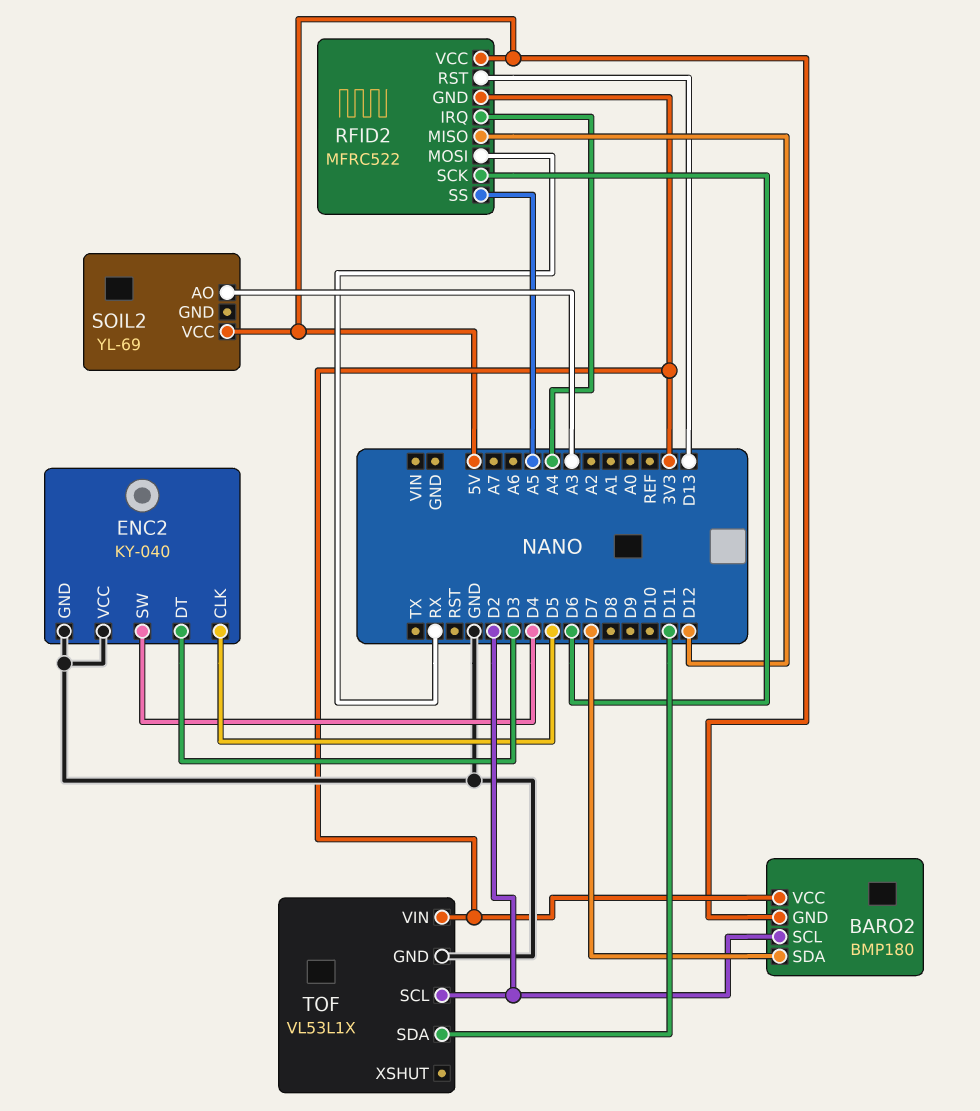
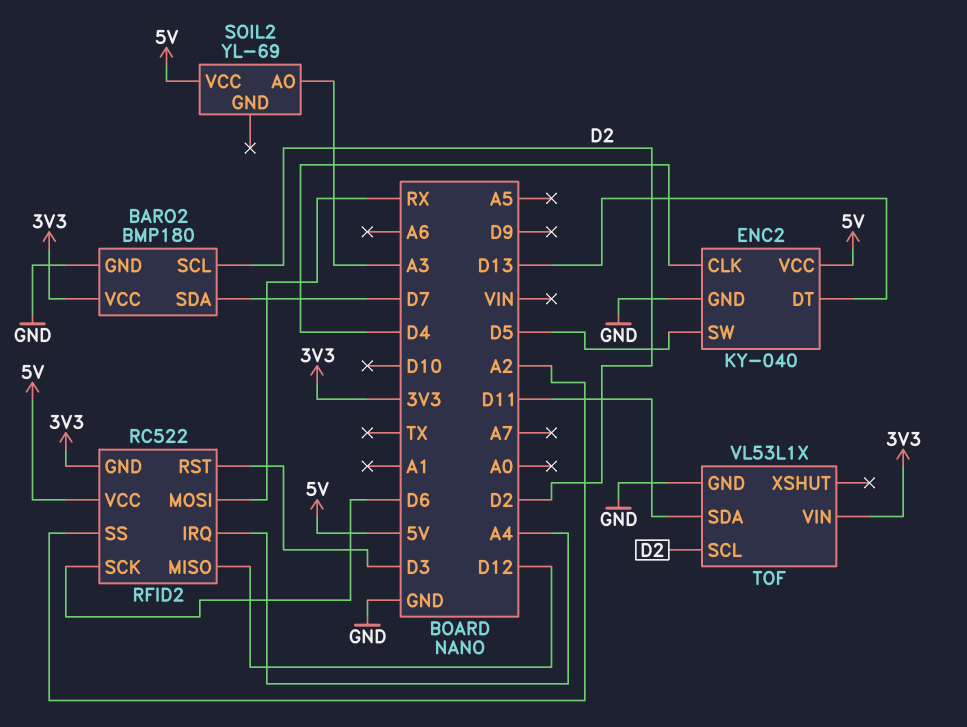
BARO2 pin GND: 5V -> GND
ENC2 pin CLK: D5 -> D4
ENC2 pin DT: D3 -> D13
ENC2 pin SW: D4 -> D5
ENC2 pin VCC: GND -> 5V
RFID2: MFRC522 -> RC522
RFID2 pin RST: D13 -> D3
RFID2 pin SS: A5 -> A2

